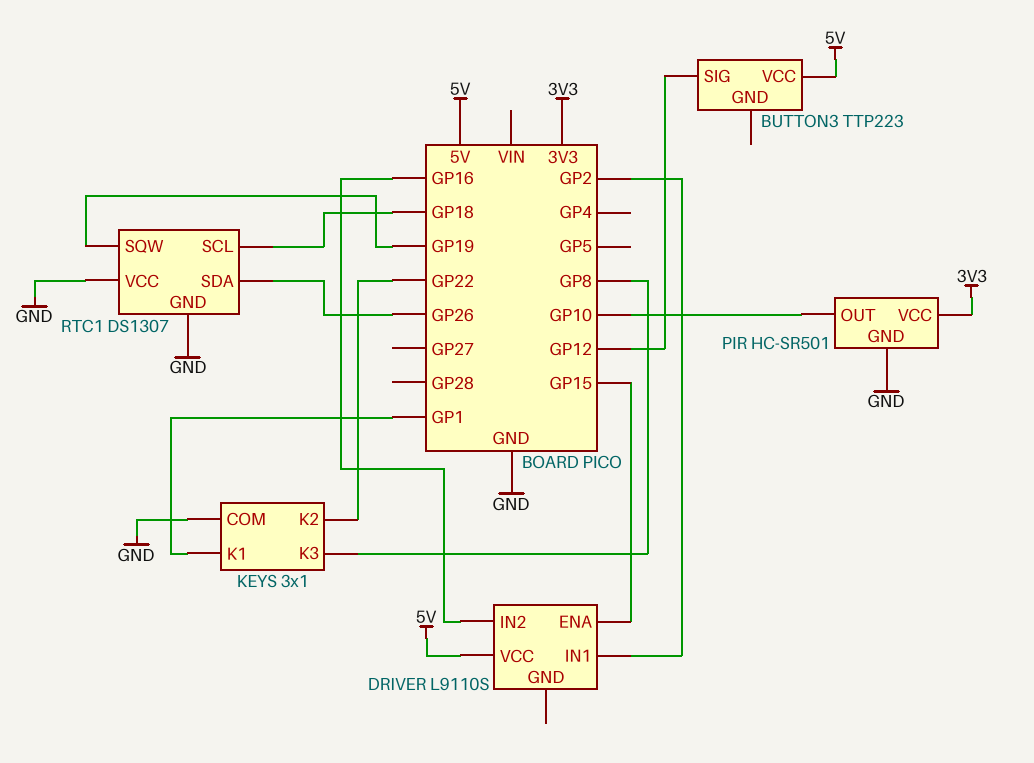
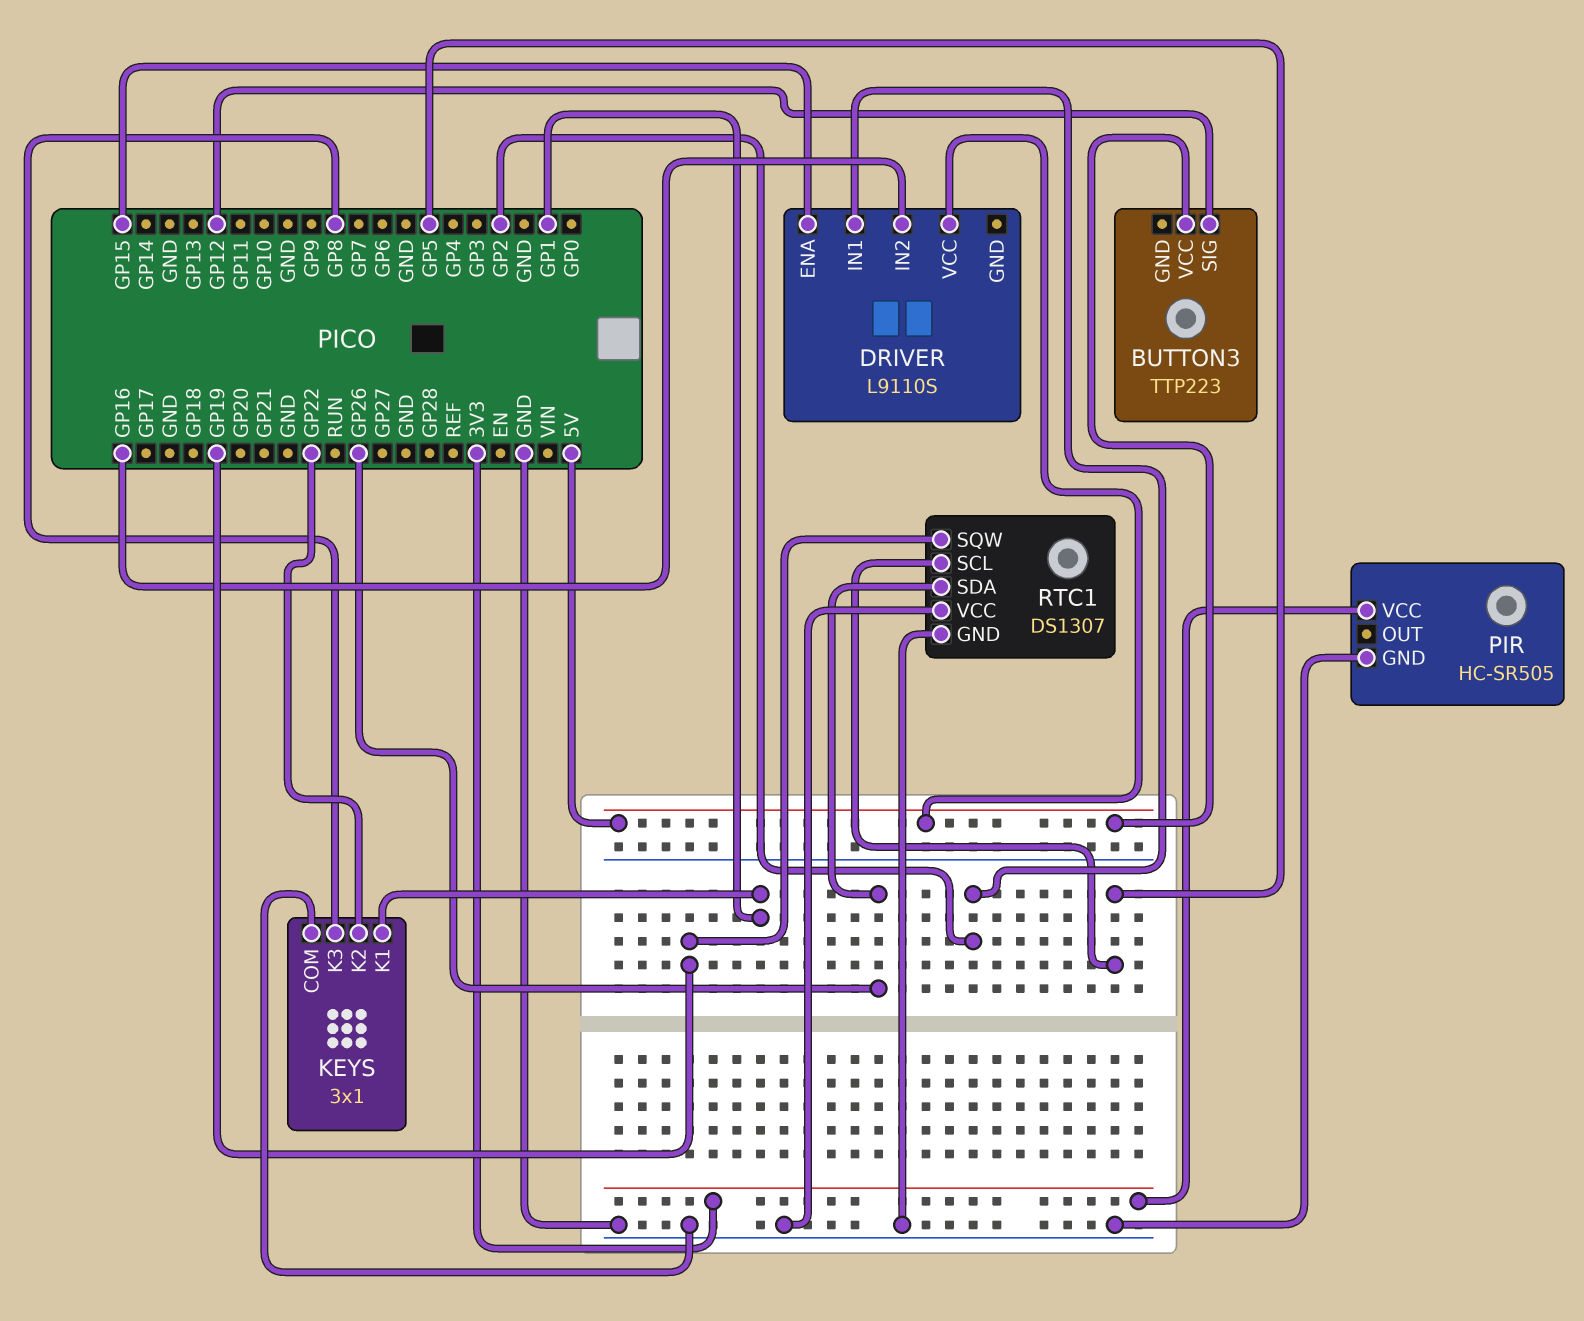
PIR: HC-SR501 -> HC-SR505
PIR pin OUT: GP10 -> none
RTC1 pin SCL: GP18 -> GP5

